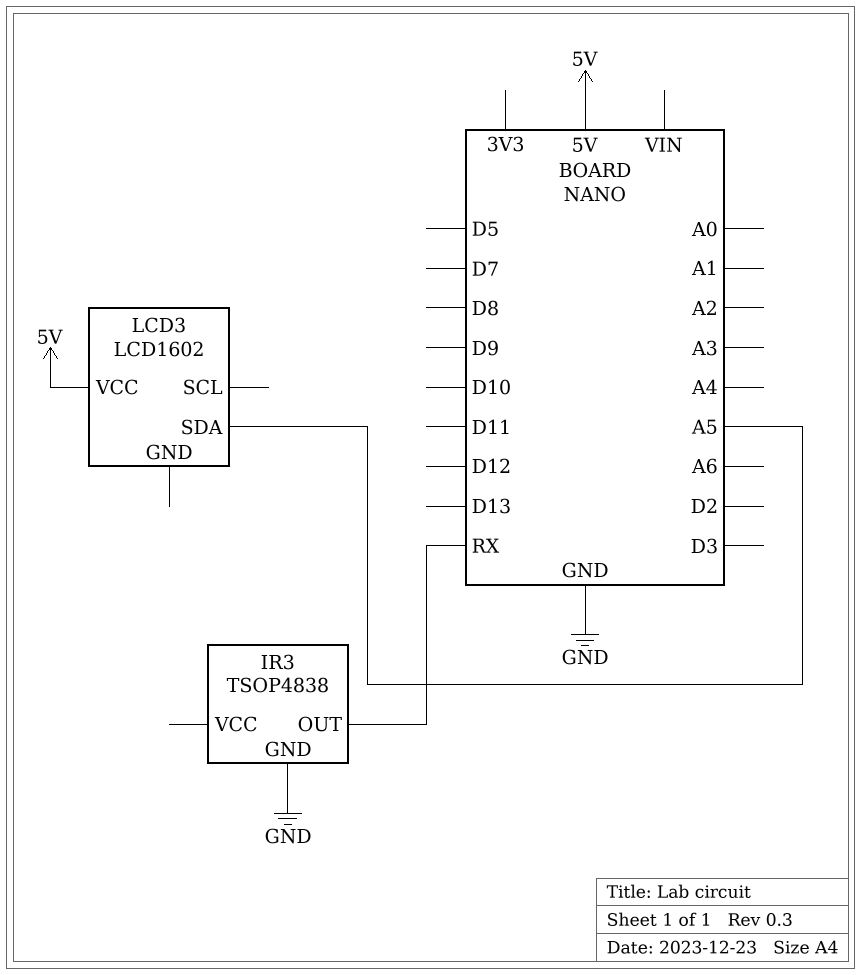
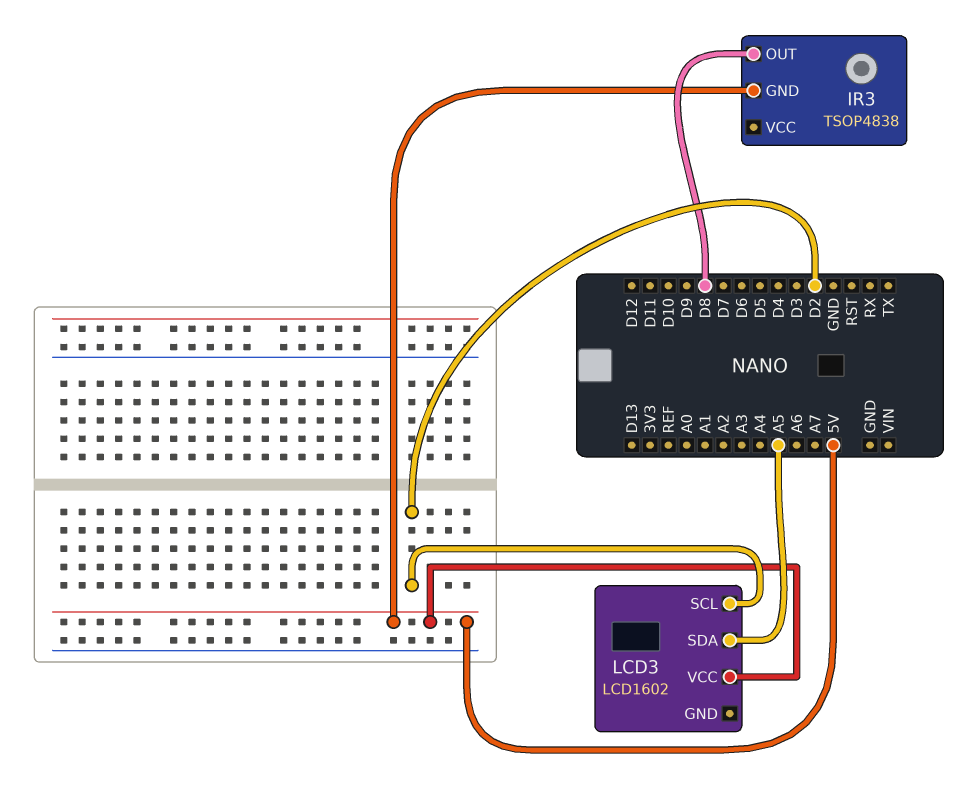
IR3 pin GND: GND -> 5V
IR3 pin OUT: RX -> D8
LCD3 pin SCL: none -> D2

